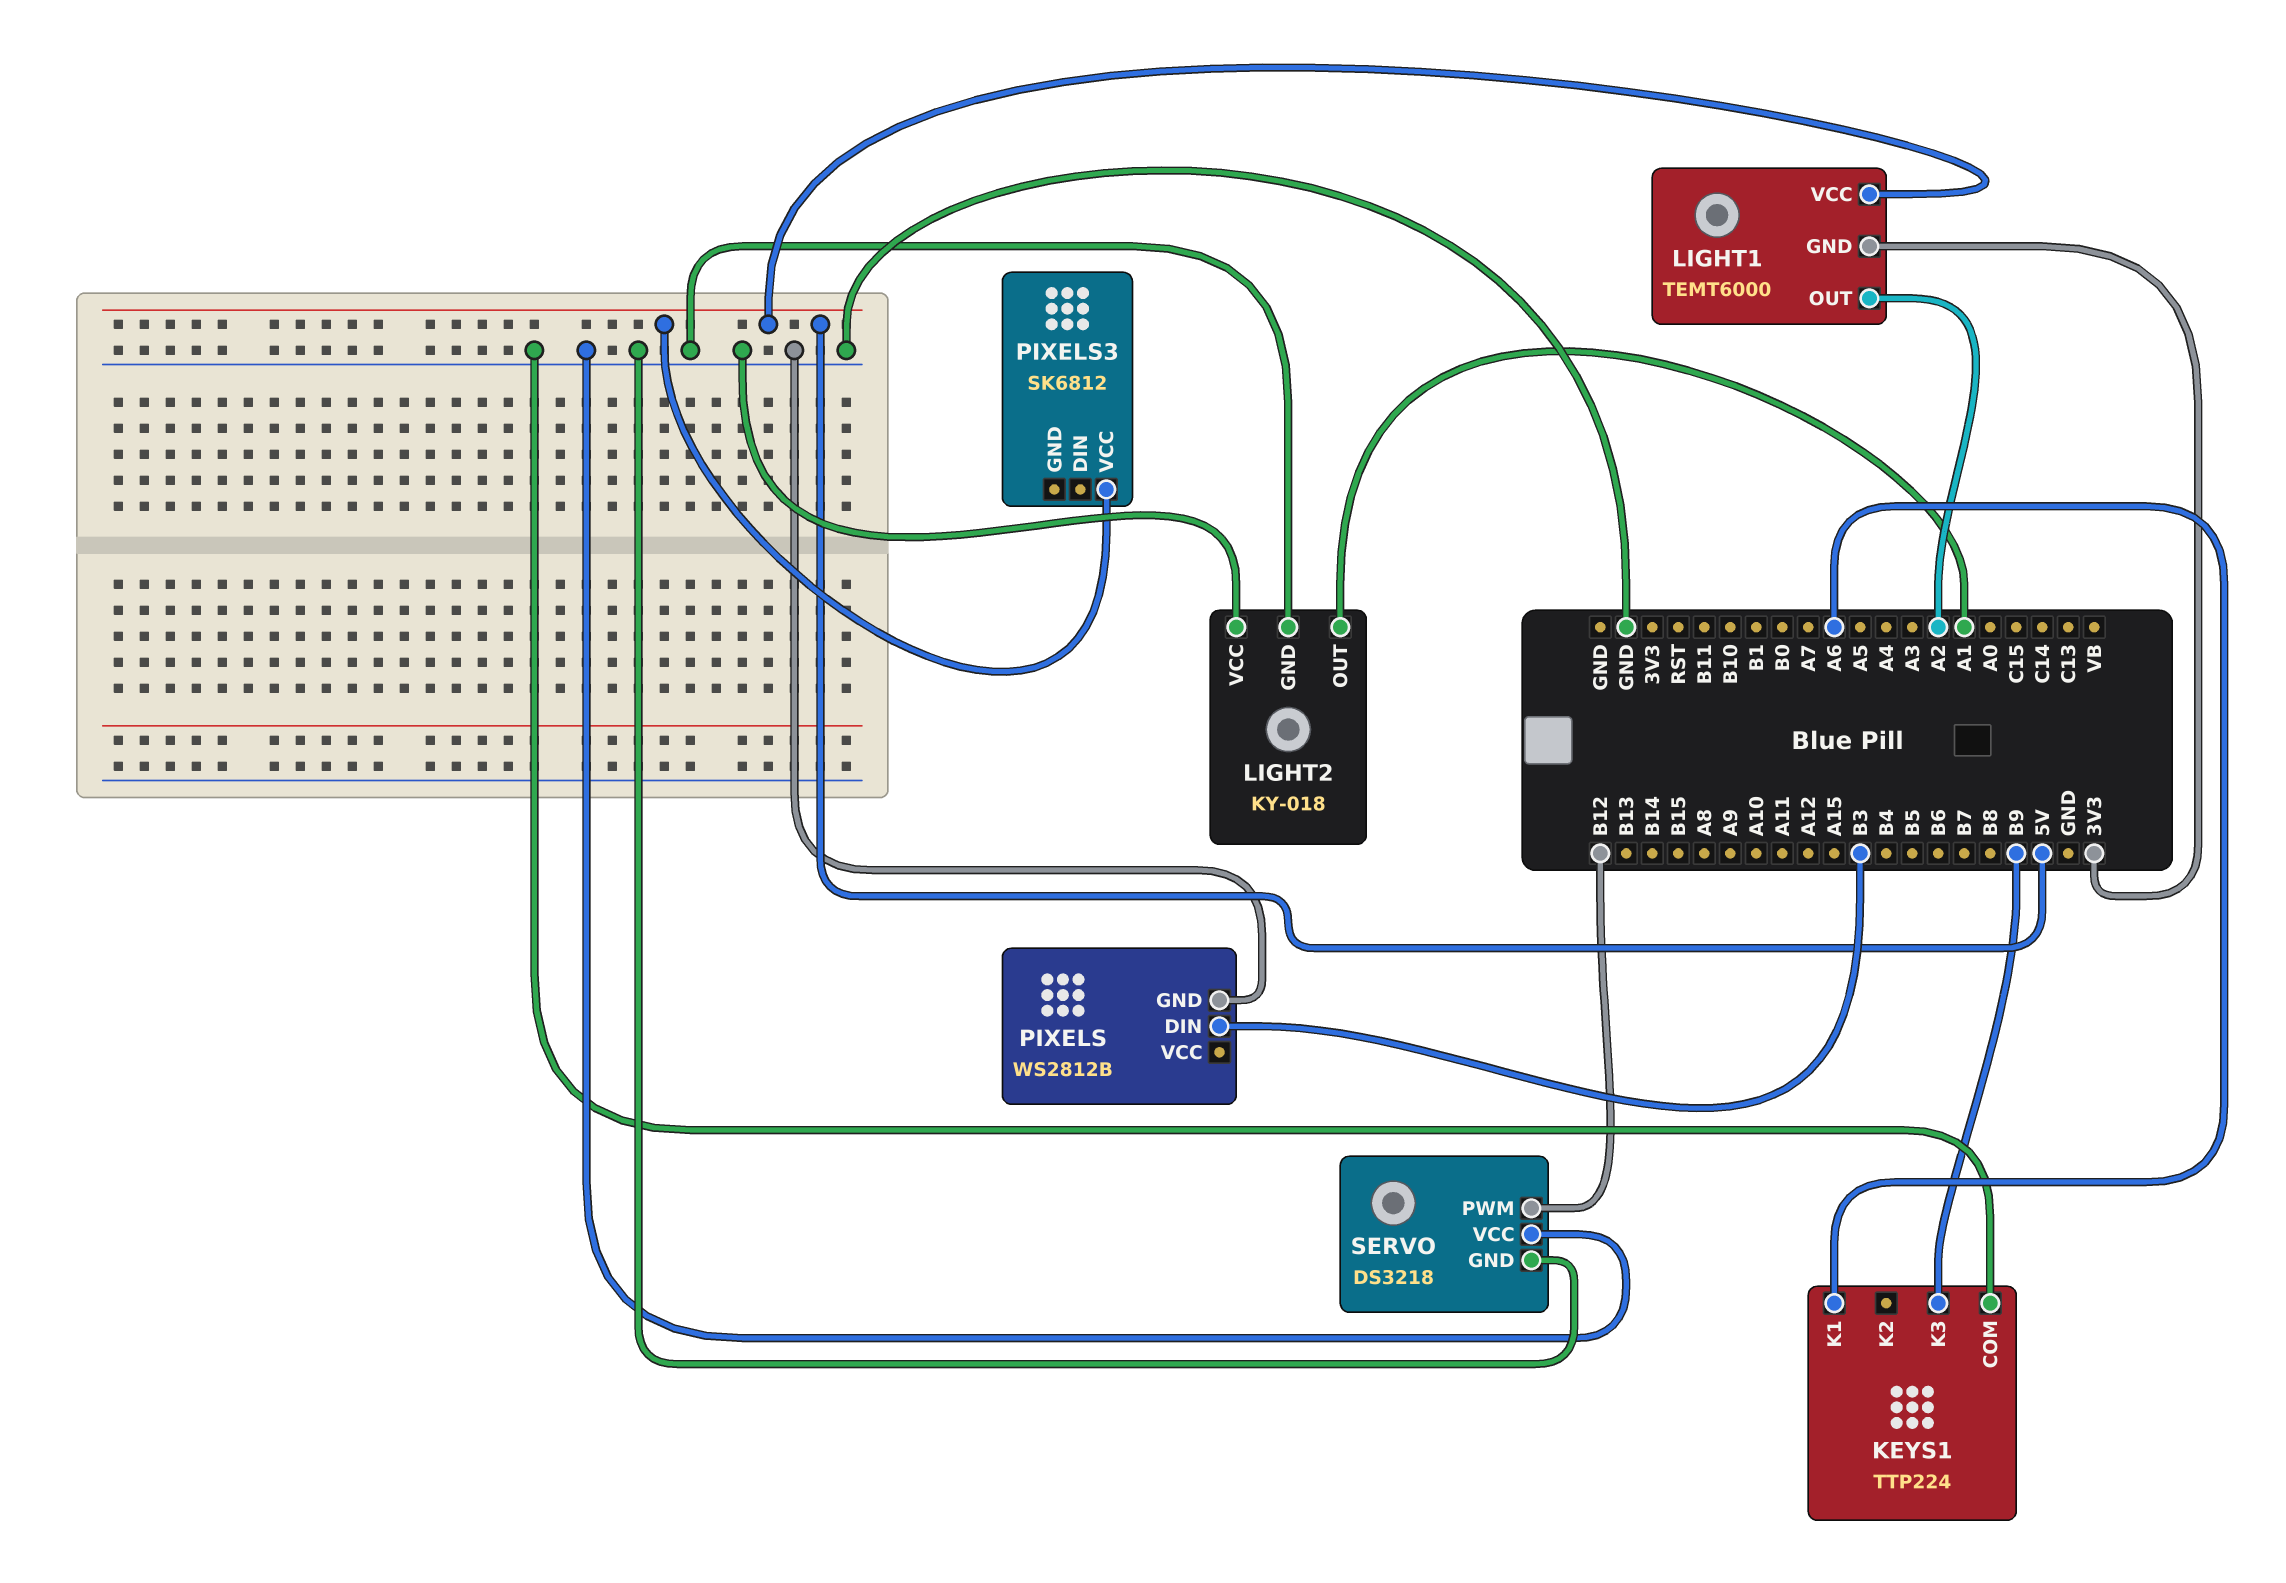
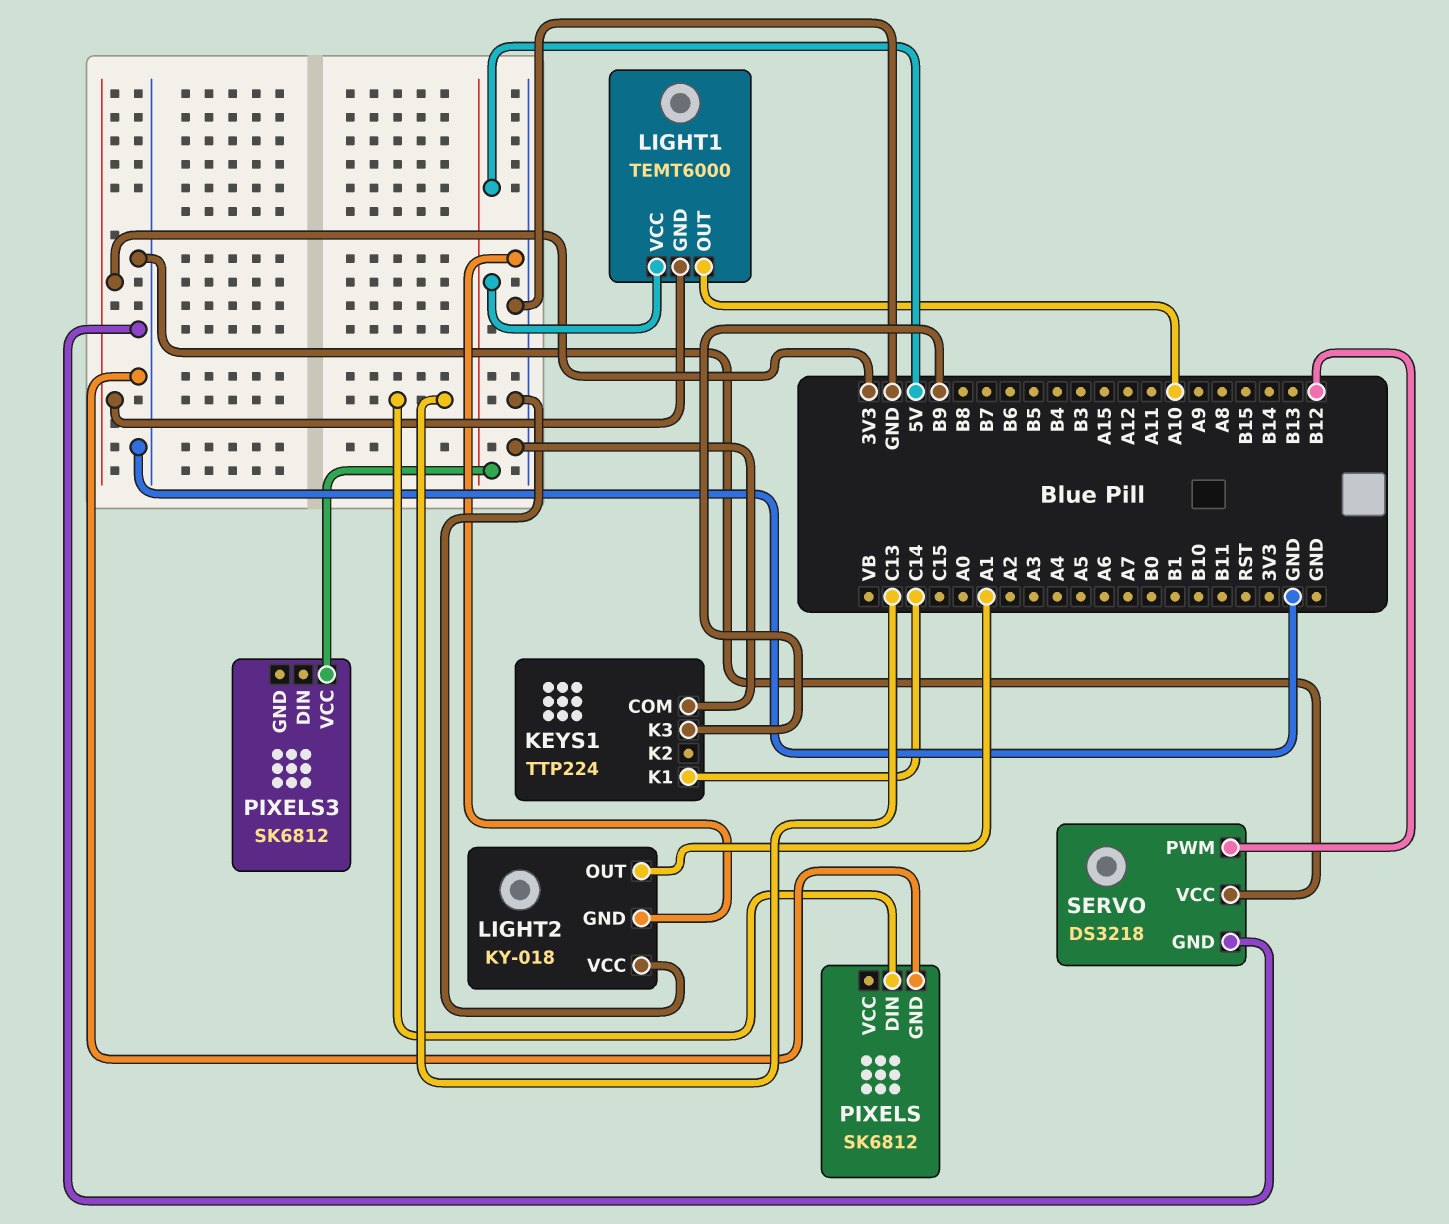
KEYS1 pin K1: A6 -> C14
LIGHT1 pin OUT: A2 -> A10
PIXELS: WS2812B -> SK6812
PIXELS pin DIN: B3 -> C13

